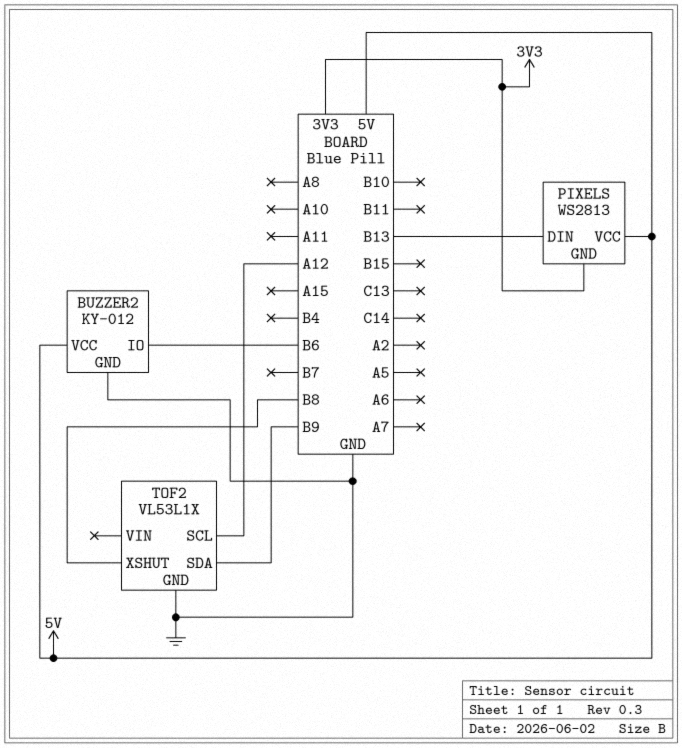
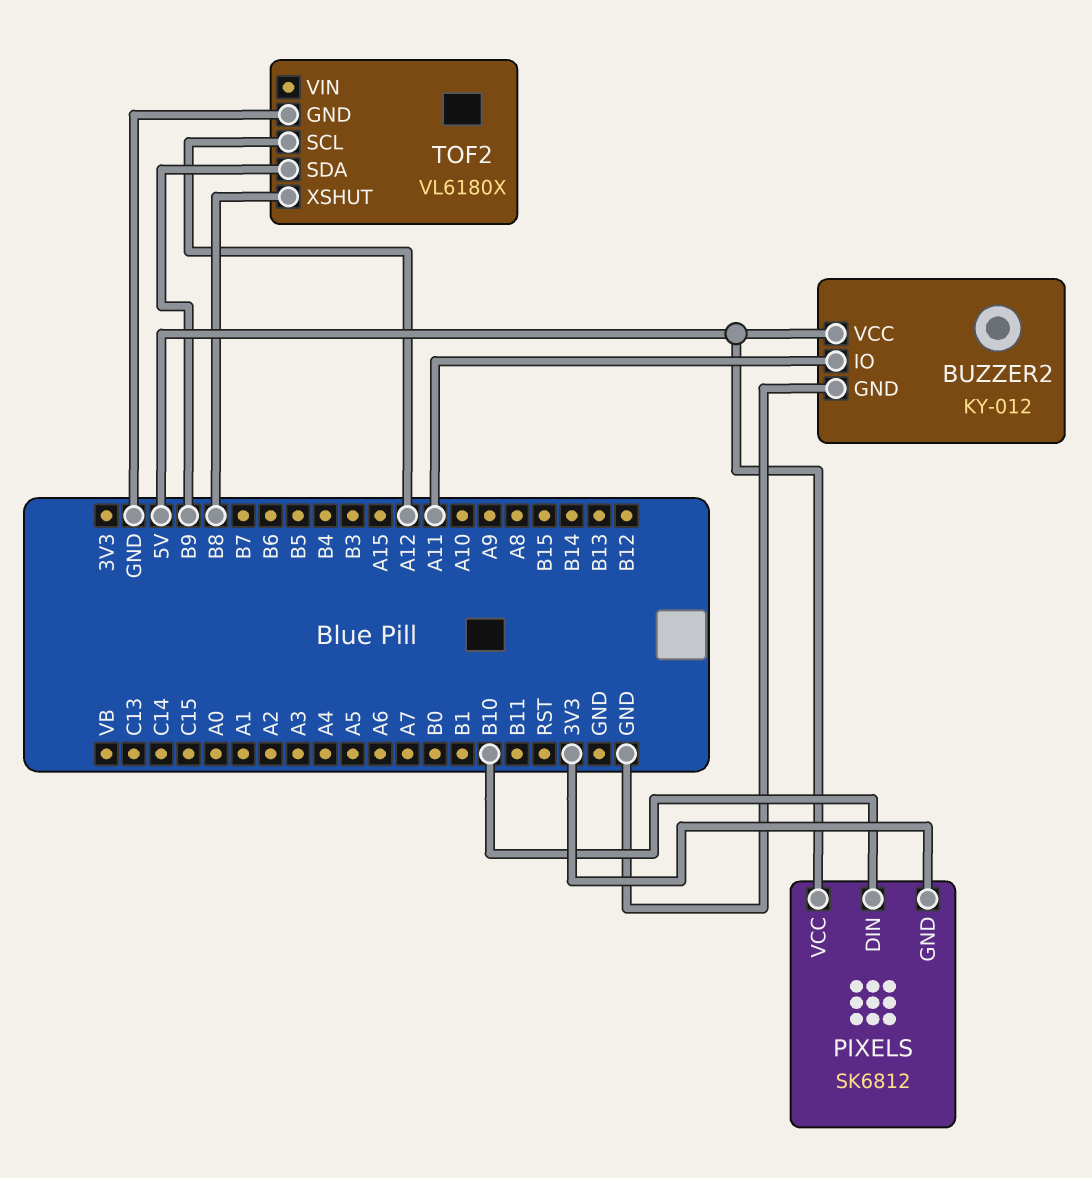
BUZZER2 pin IO: B6 -> A11
PIXELS: WS2813 -> SK6812
PIXELS pin DIN: B13 -> B10
TOF2: VL53L1X -> VL6180X

